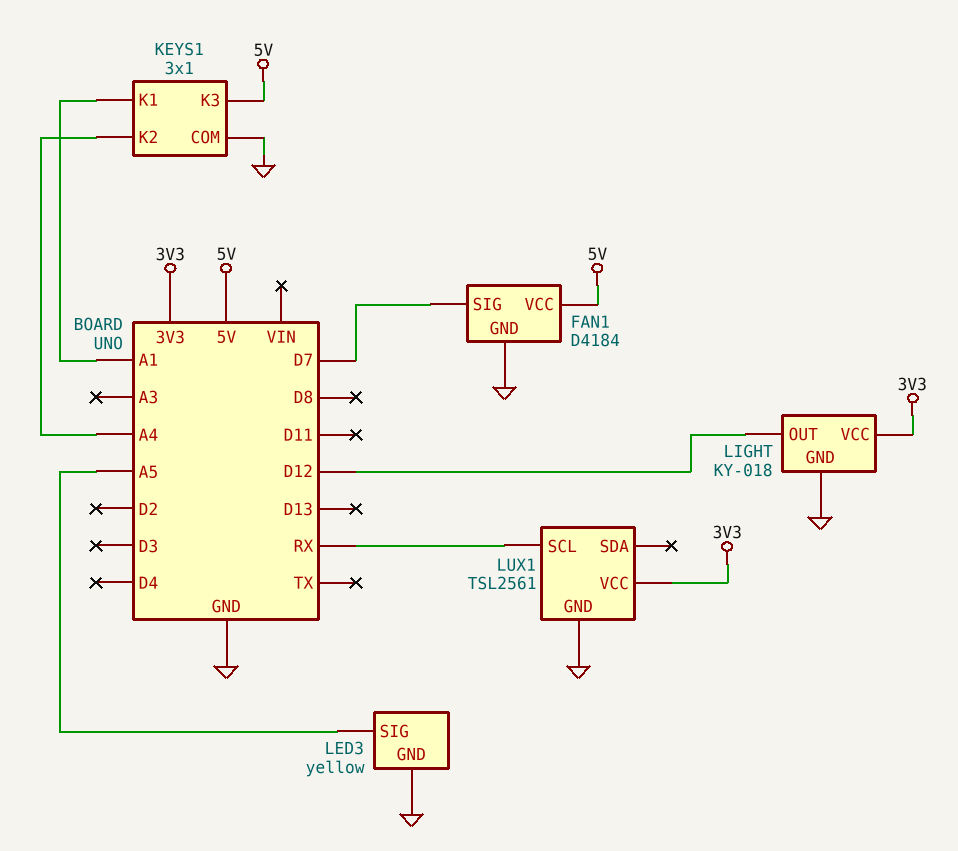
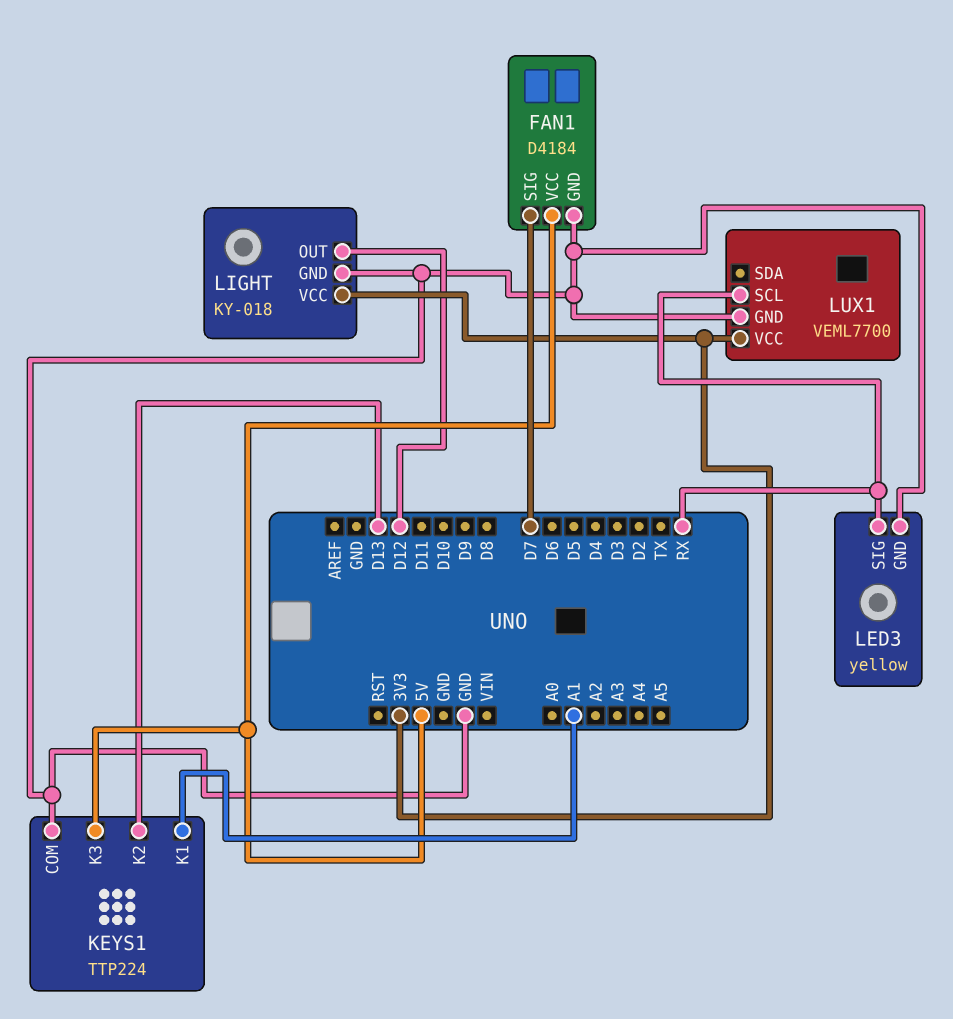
KEYS1: 3x1 -> TTP224
KEYS1 pin K2: A4 -> D13
LED3 pin SIG: A5 -> RX
LUX1: TSL2561 -> VEML7700

